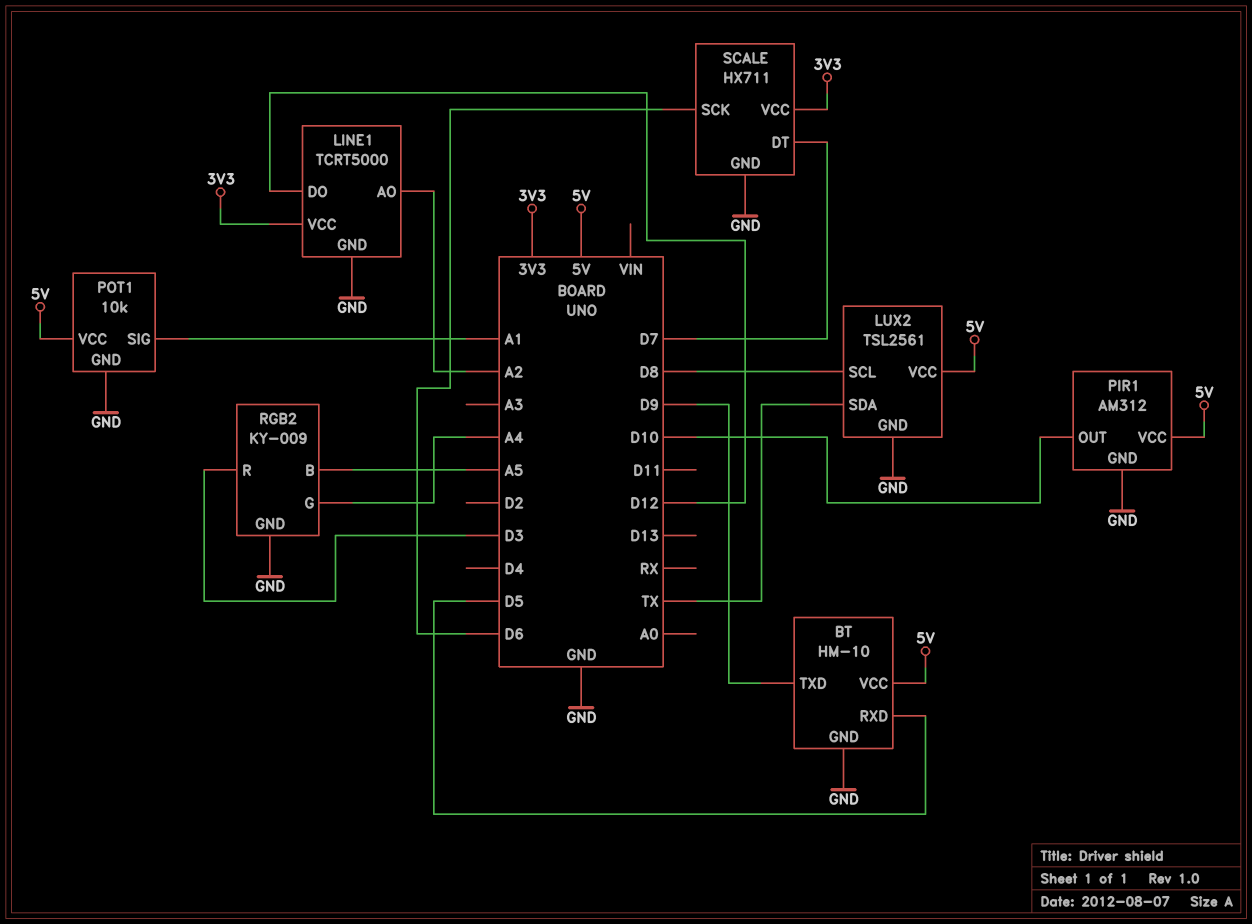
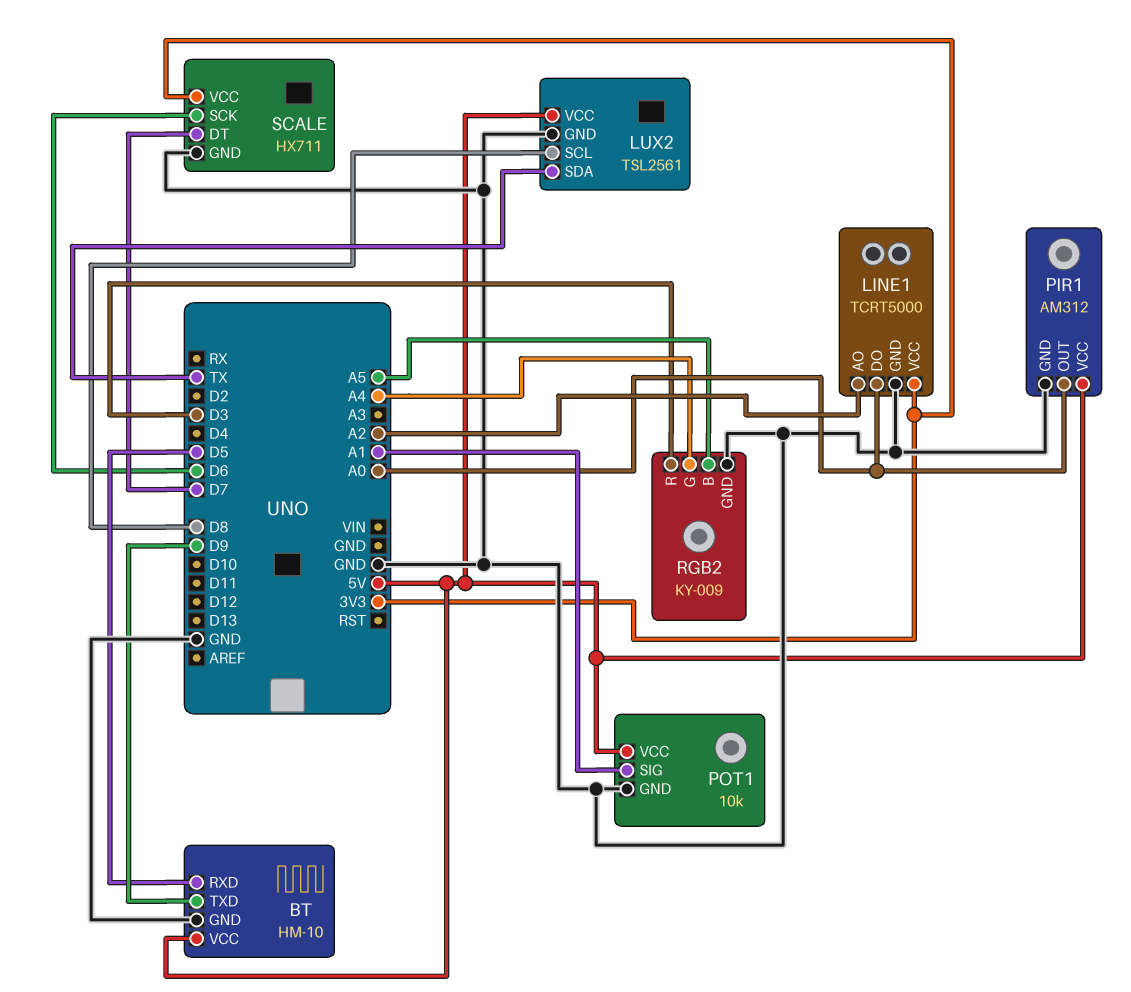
LINE1 pin DO: D12 -> A0
PIR1 pin OUT: D10 -> A0

